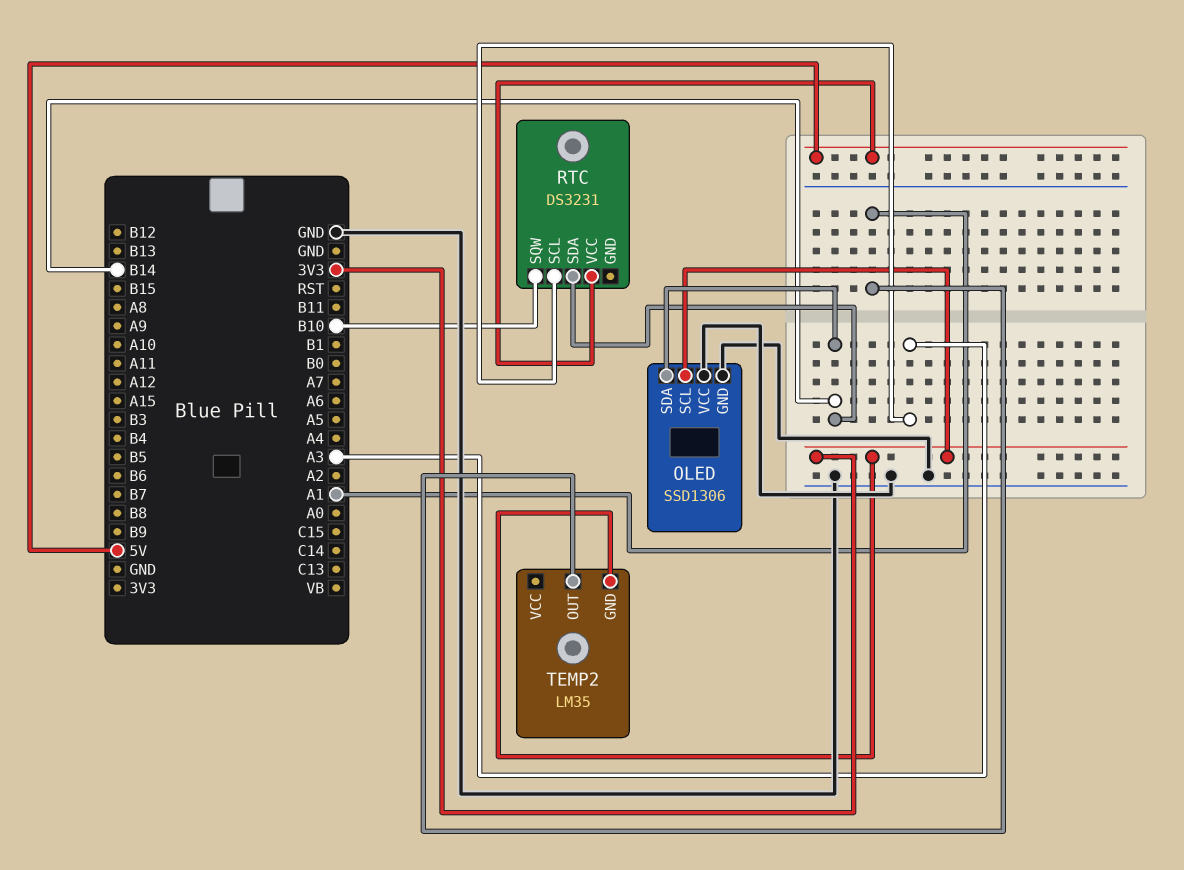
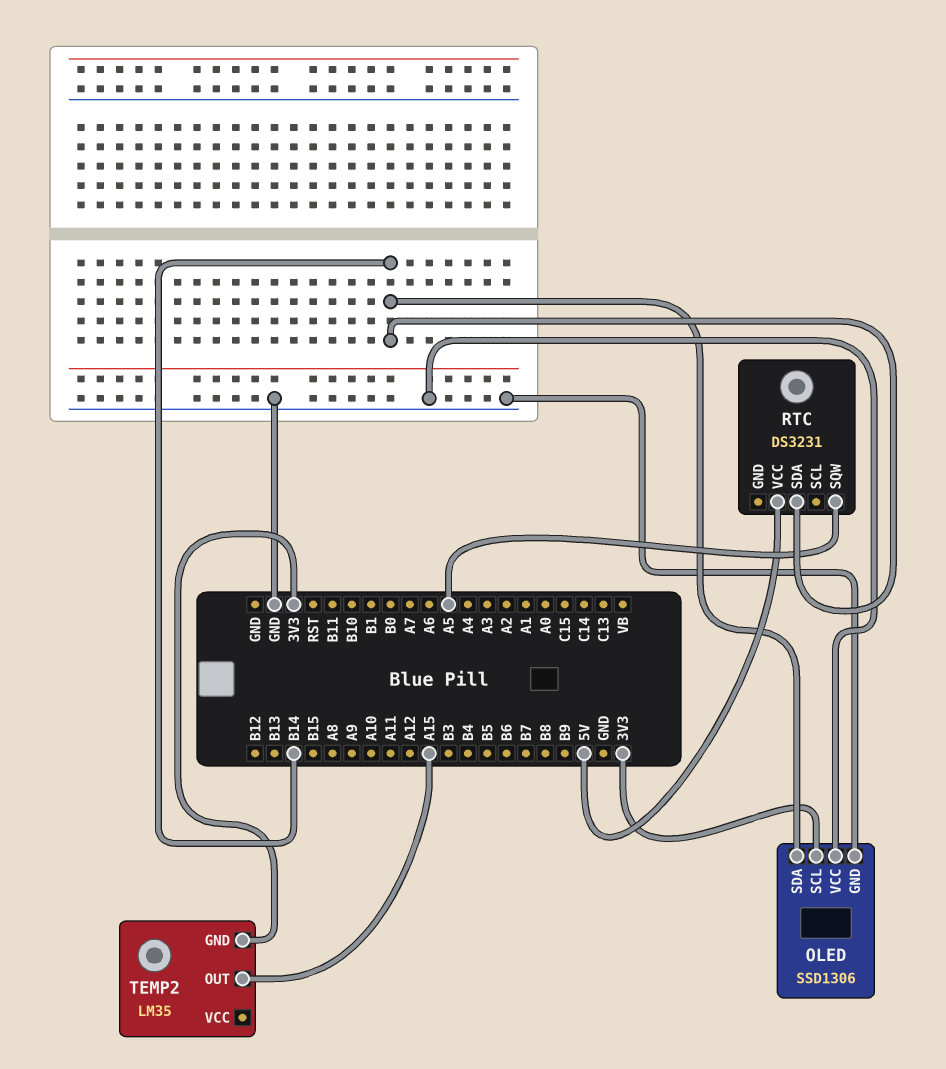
RTC pin SCL: A3 -> none
RTC pin SQW: B10 -> A5
TEMP2 pin OUT: A1 -> A15

